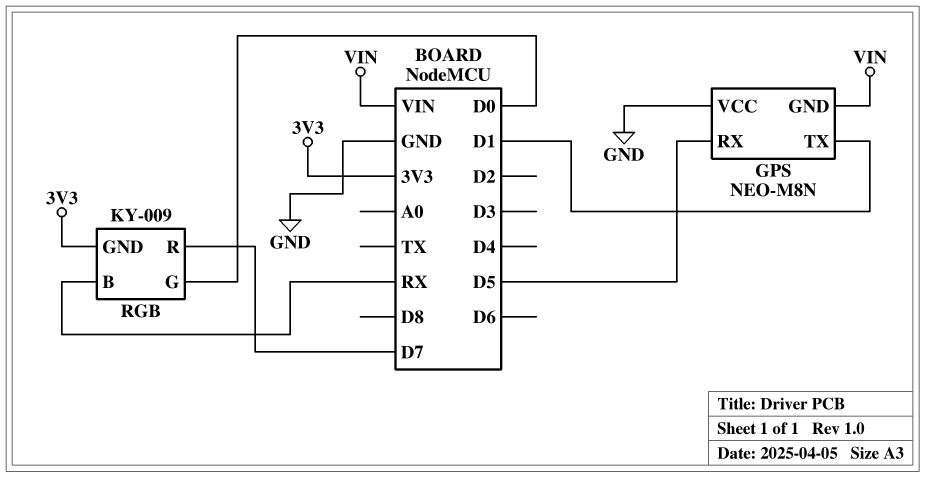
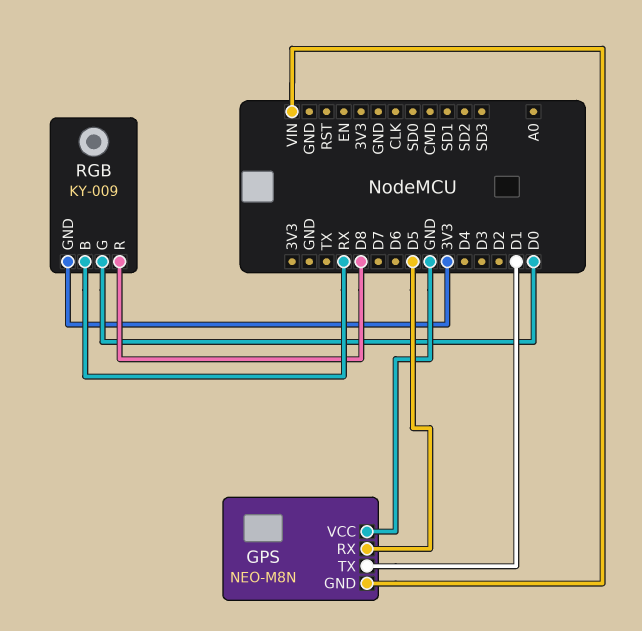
RGB pin R: D7 -> D8

